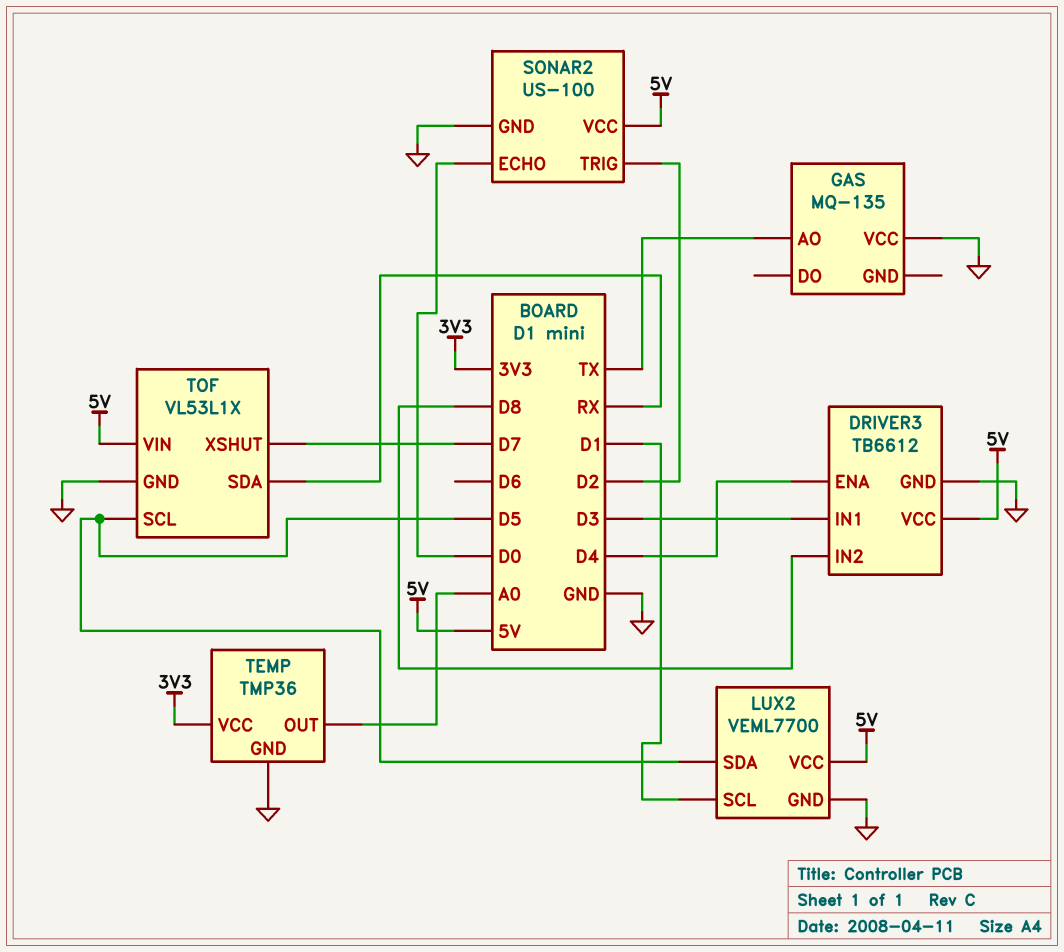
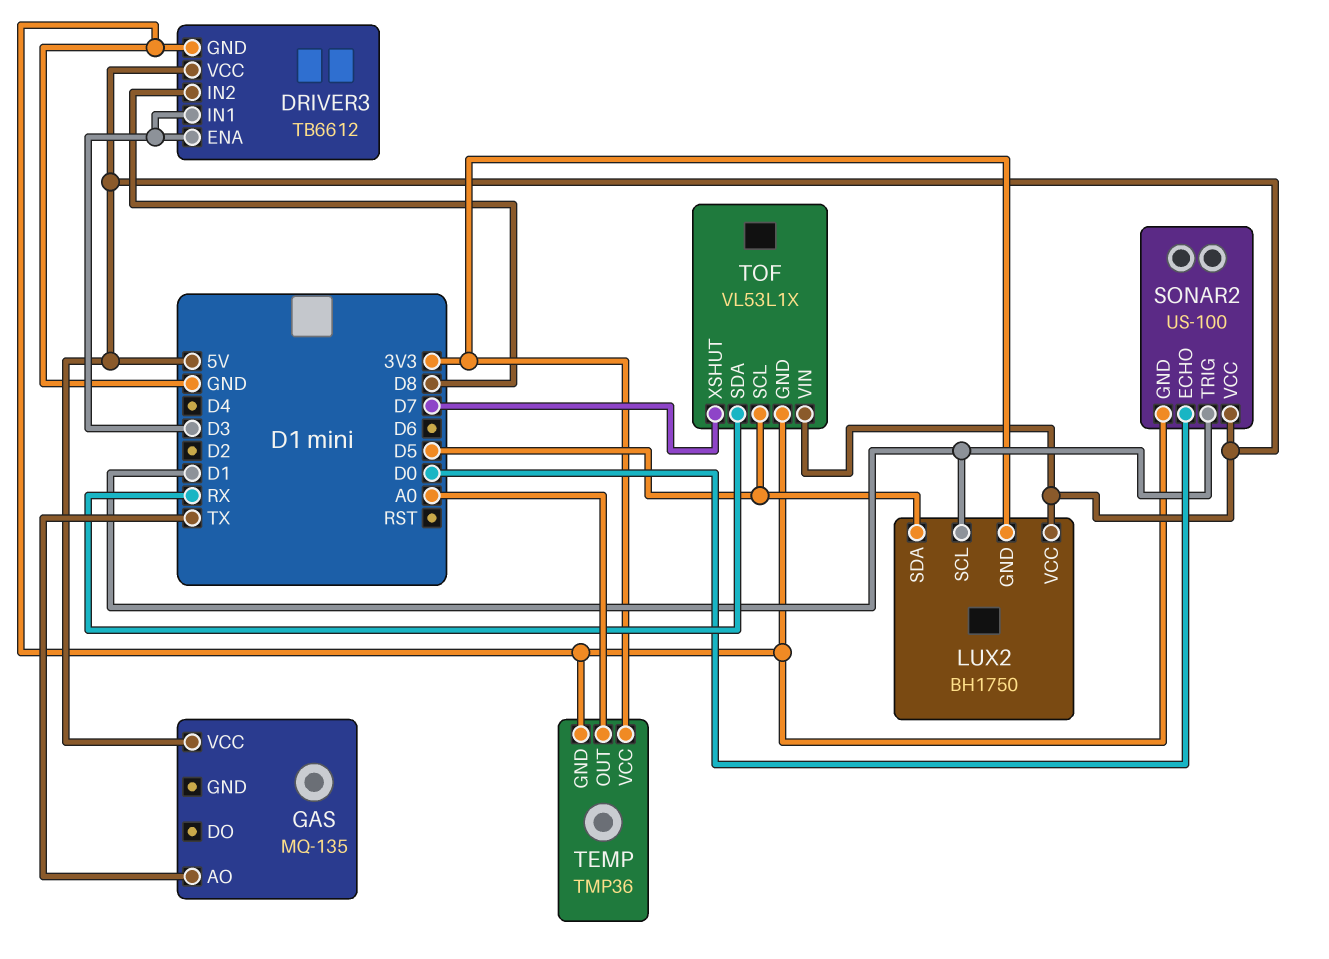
DRIVER3 pin ENA: D4 -> D3
GAS pin VCC: GND -> 5V
LUX2: VEML7700 -> BH1750
LUX2 pin GND: GND -> 3V3
SONAR2 pin TRIG: D2 -> D1

